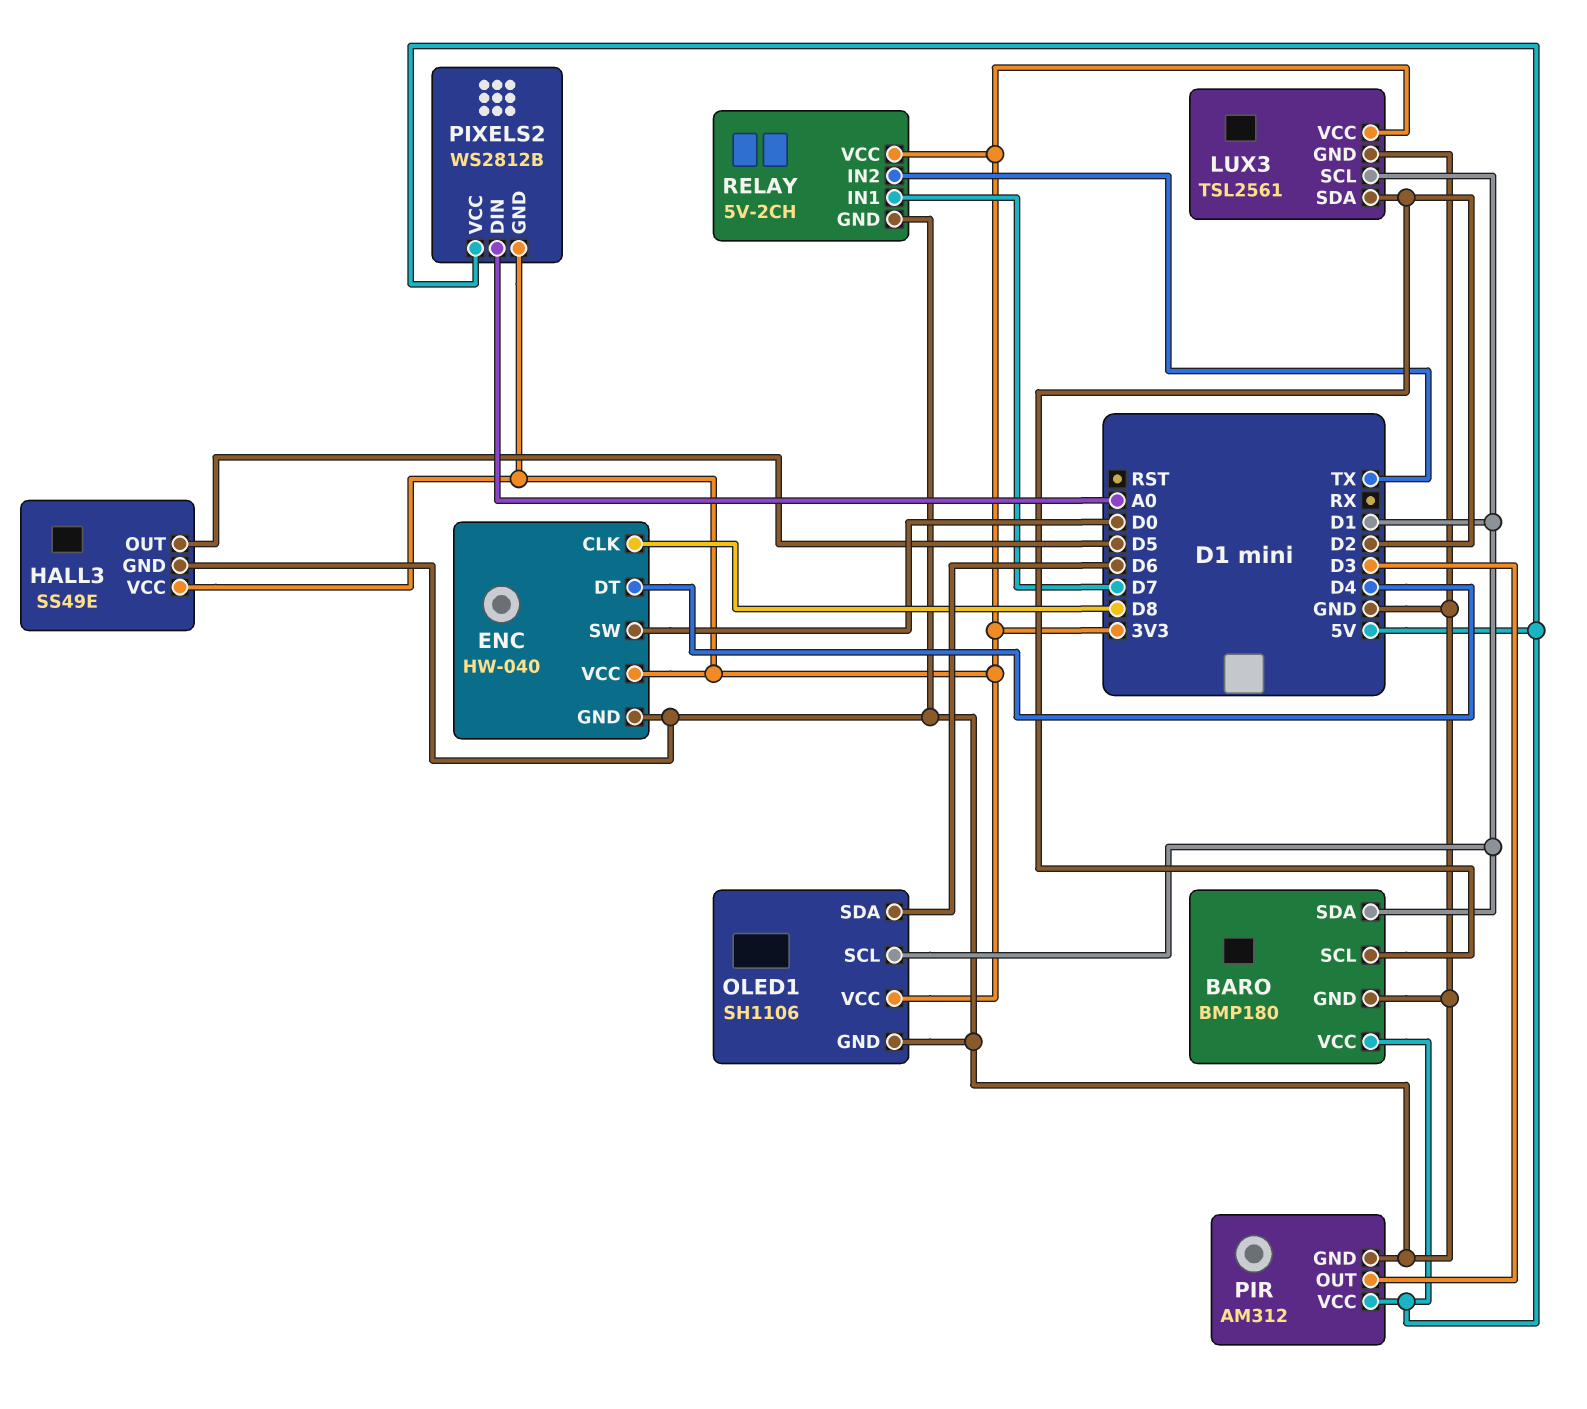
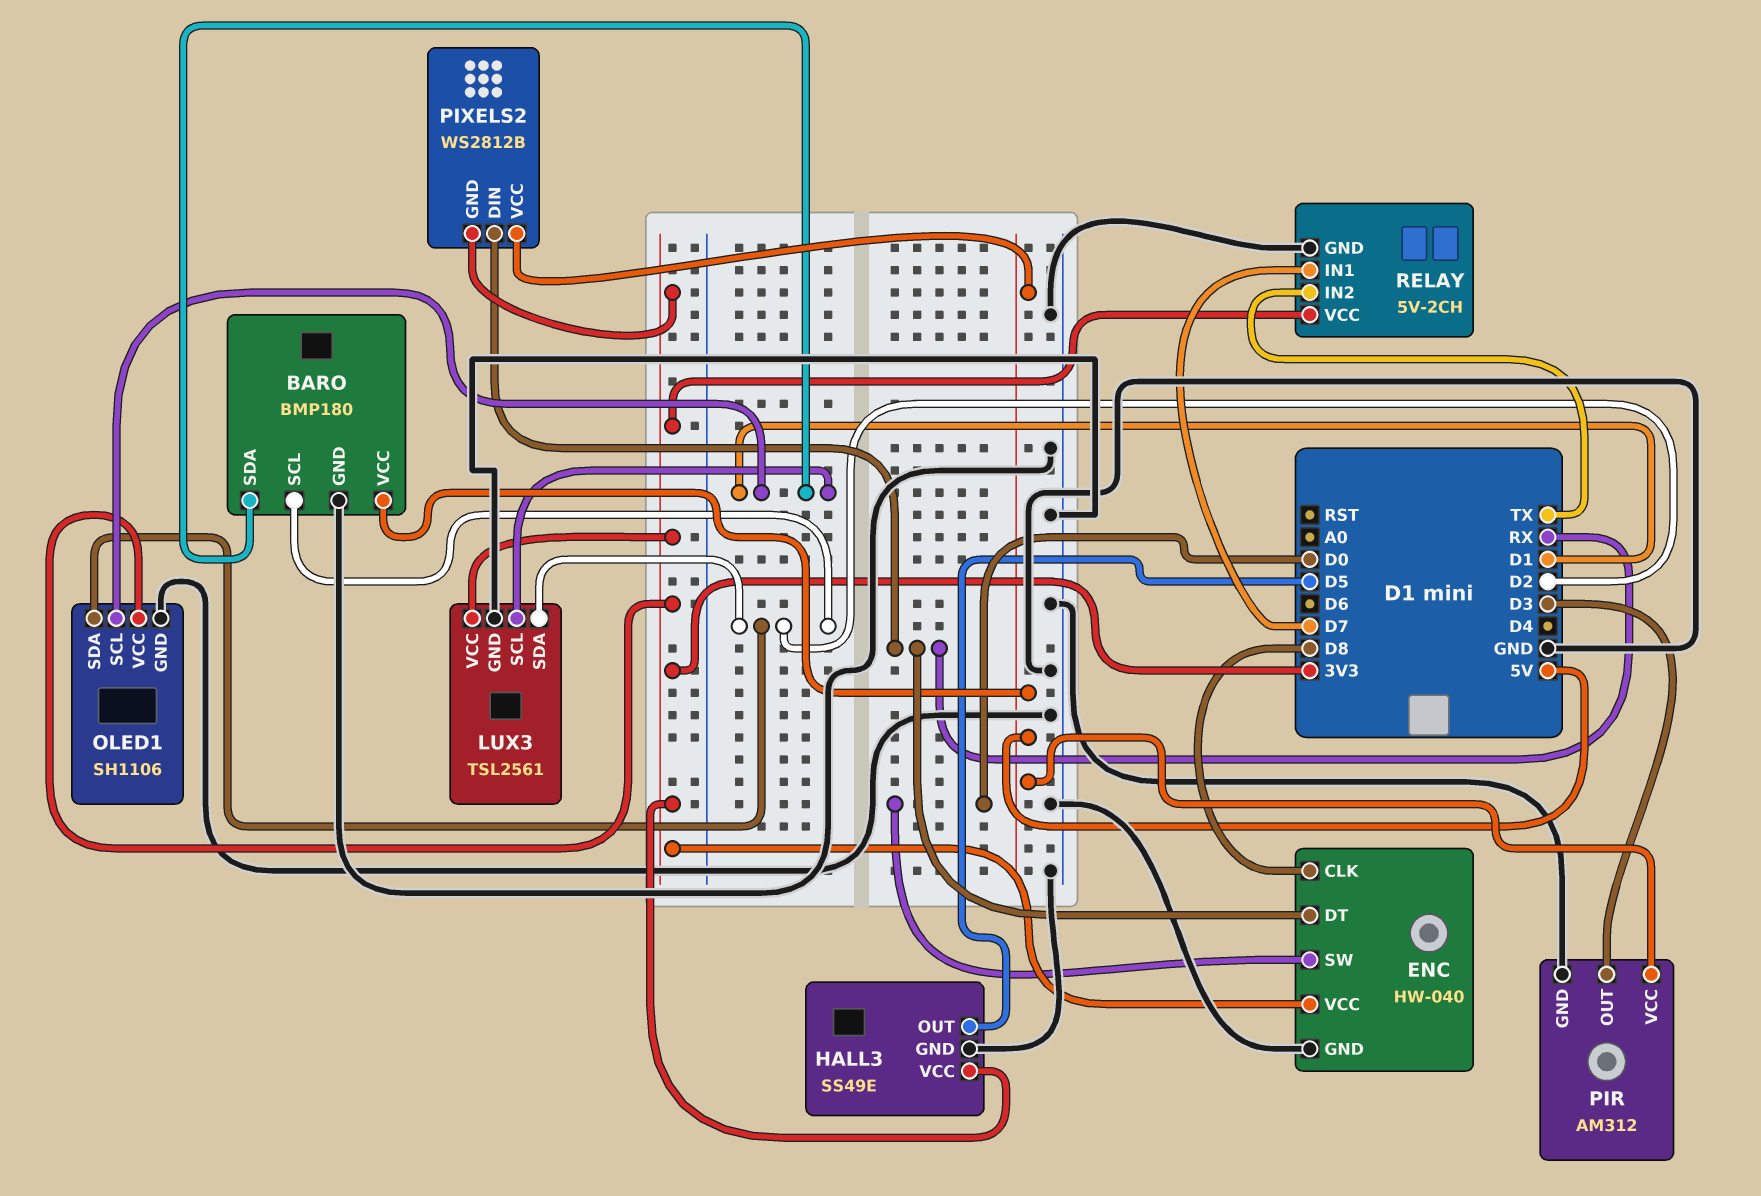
ENC pin DT: D4 -> RX
OLED1 pin SDA: D6 -> D2
PIXELS2 pin DIN: A0 -> RX

